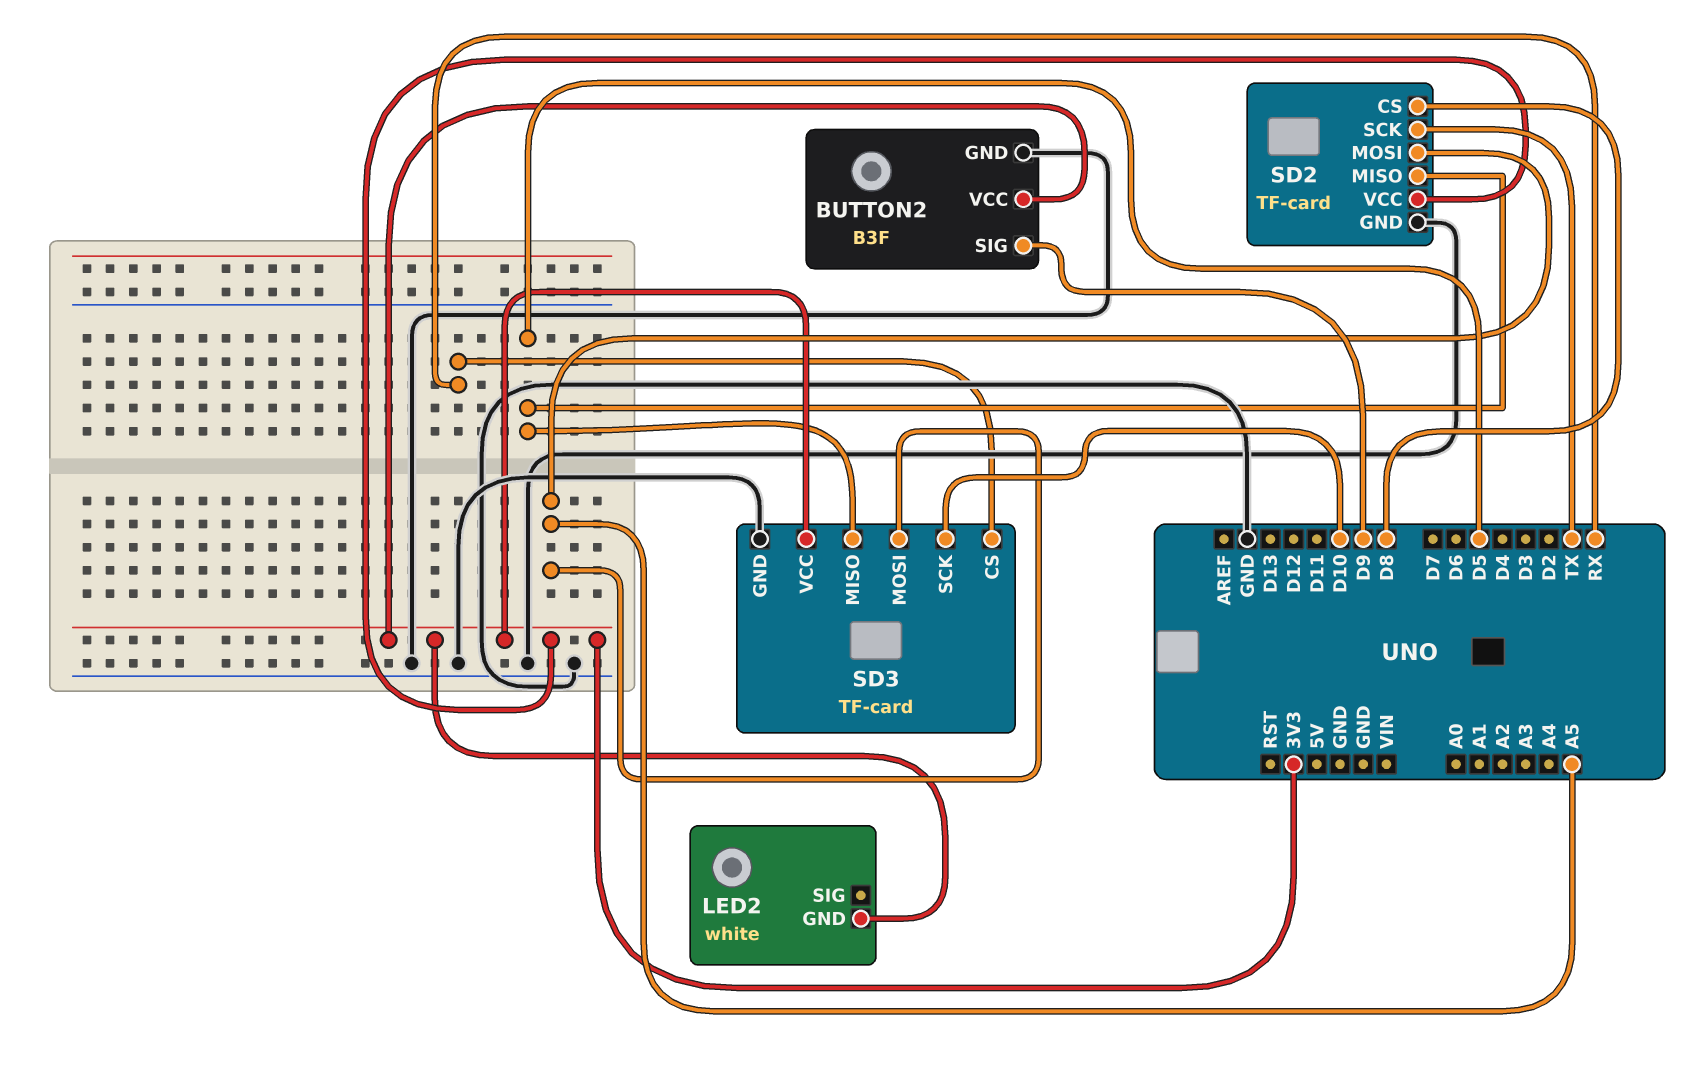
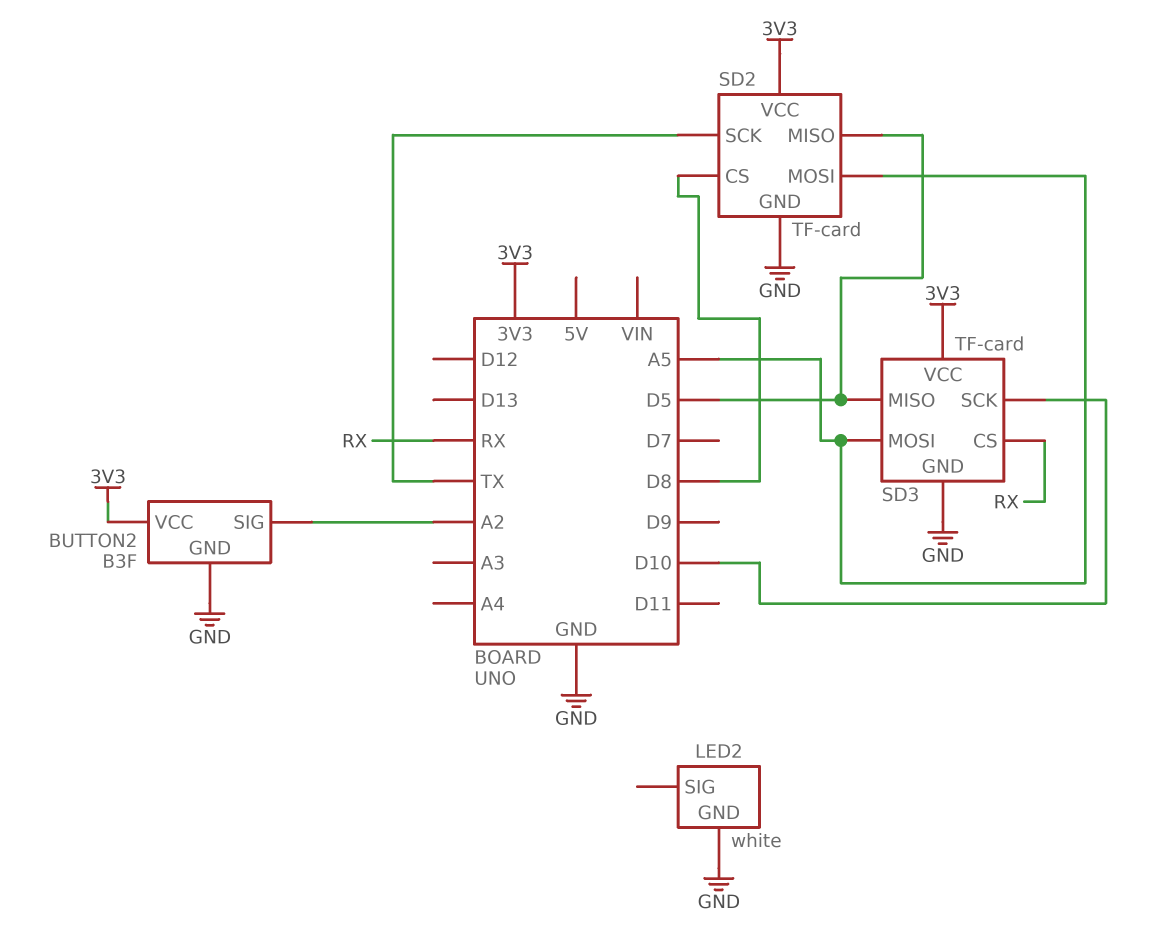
BUTTON2 pin SIG: D9 -> A2
LED2 pin GND: 3V3 -> GND

